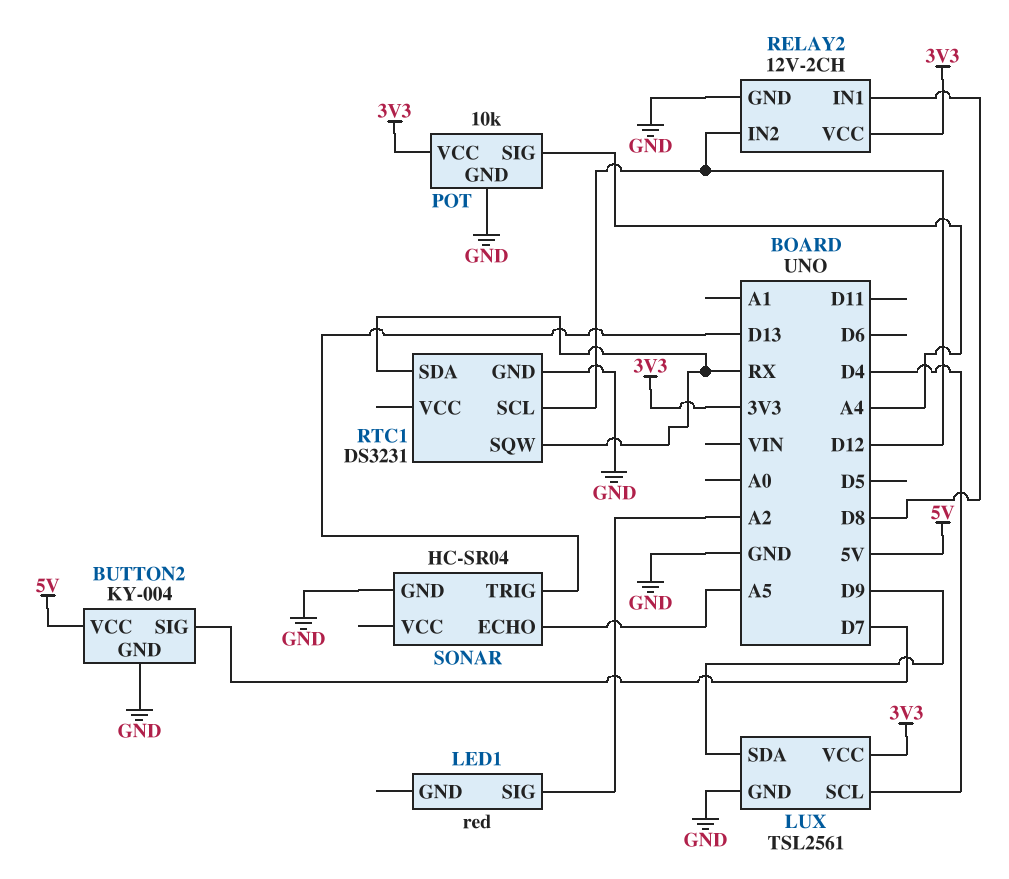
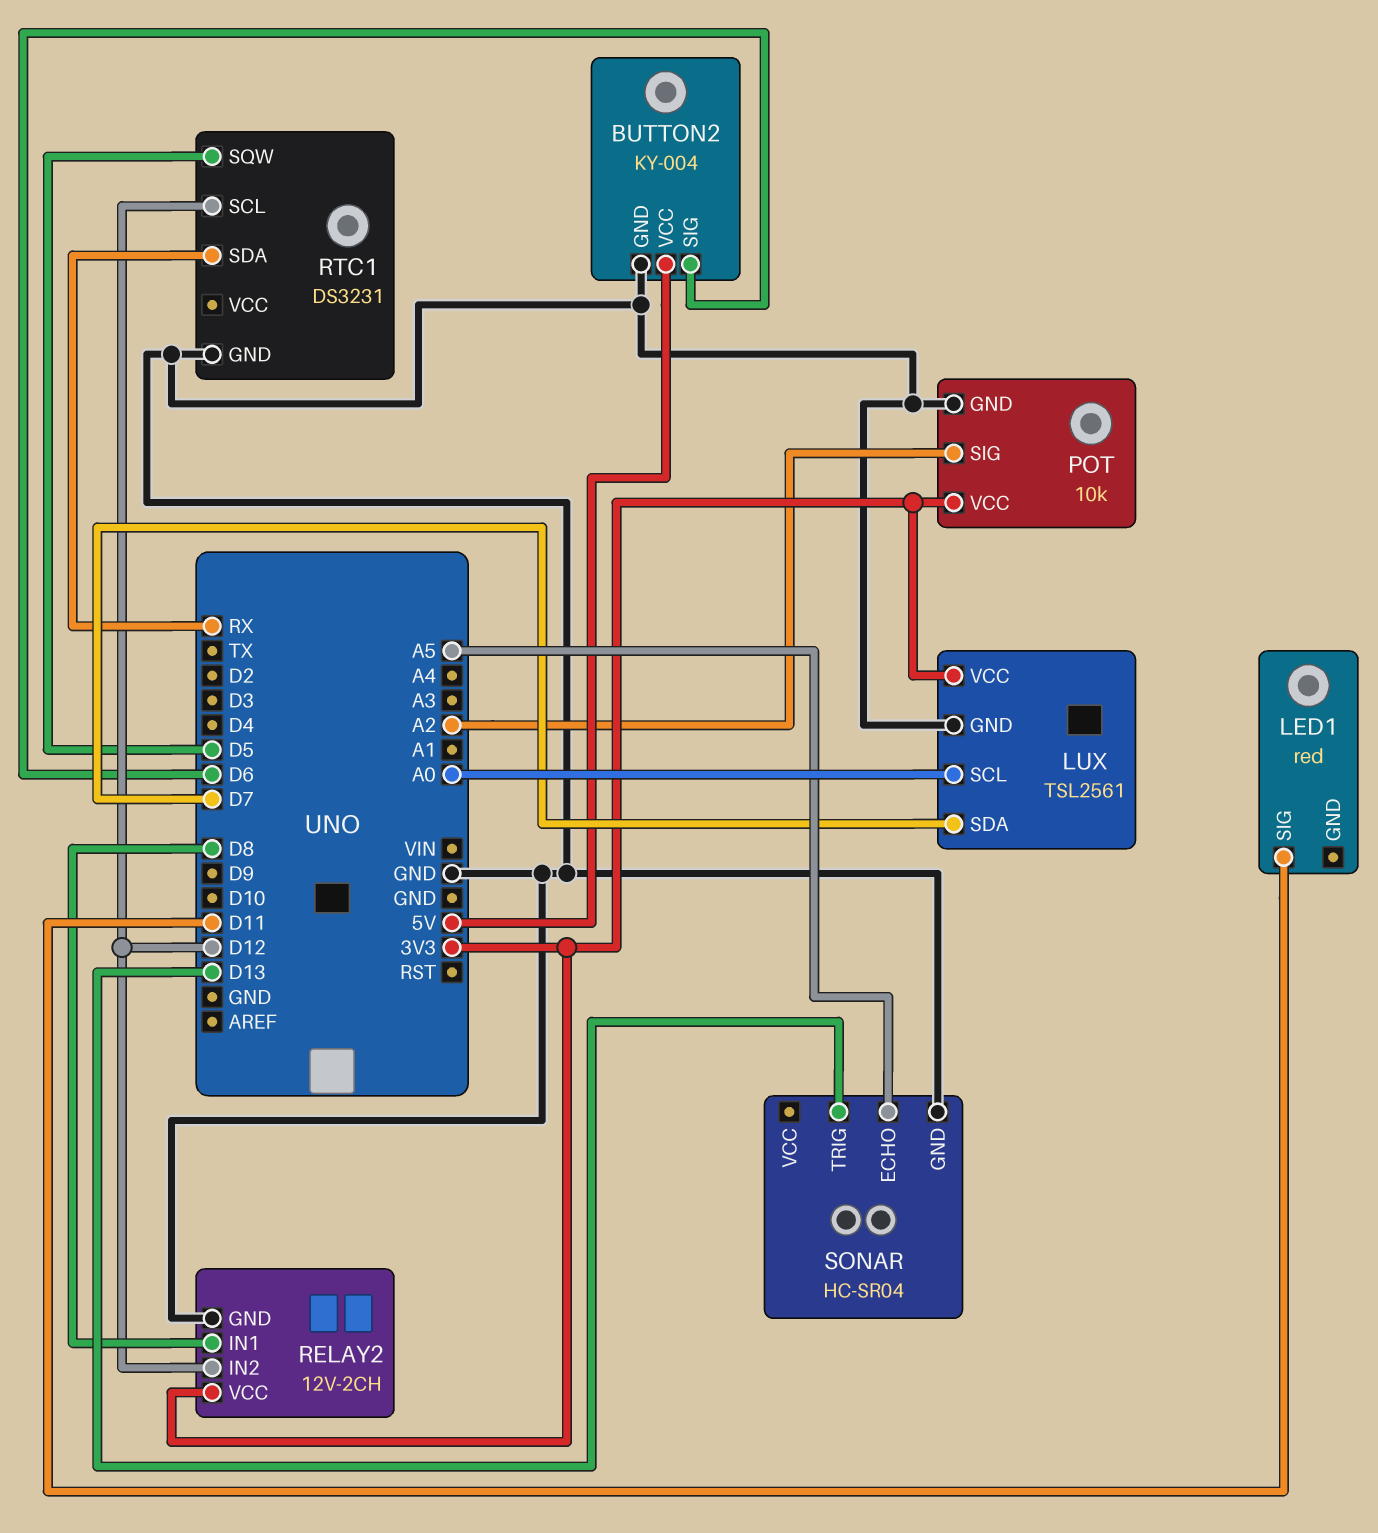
BUTTON2 pin SIG: D7 -> D6
LED1 pin SIG: A2 -> D11
LUX pin SCL: D4 -> A0
LUX pin SDA: D9 -> D7
POT pin SIG: A4 -> A2
RTC1 pin SQW: RX -> D5

